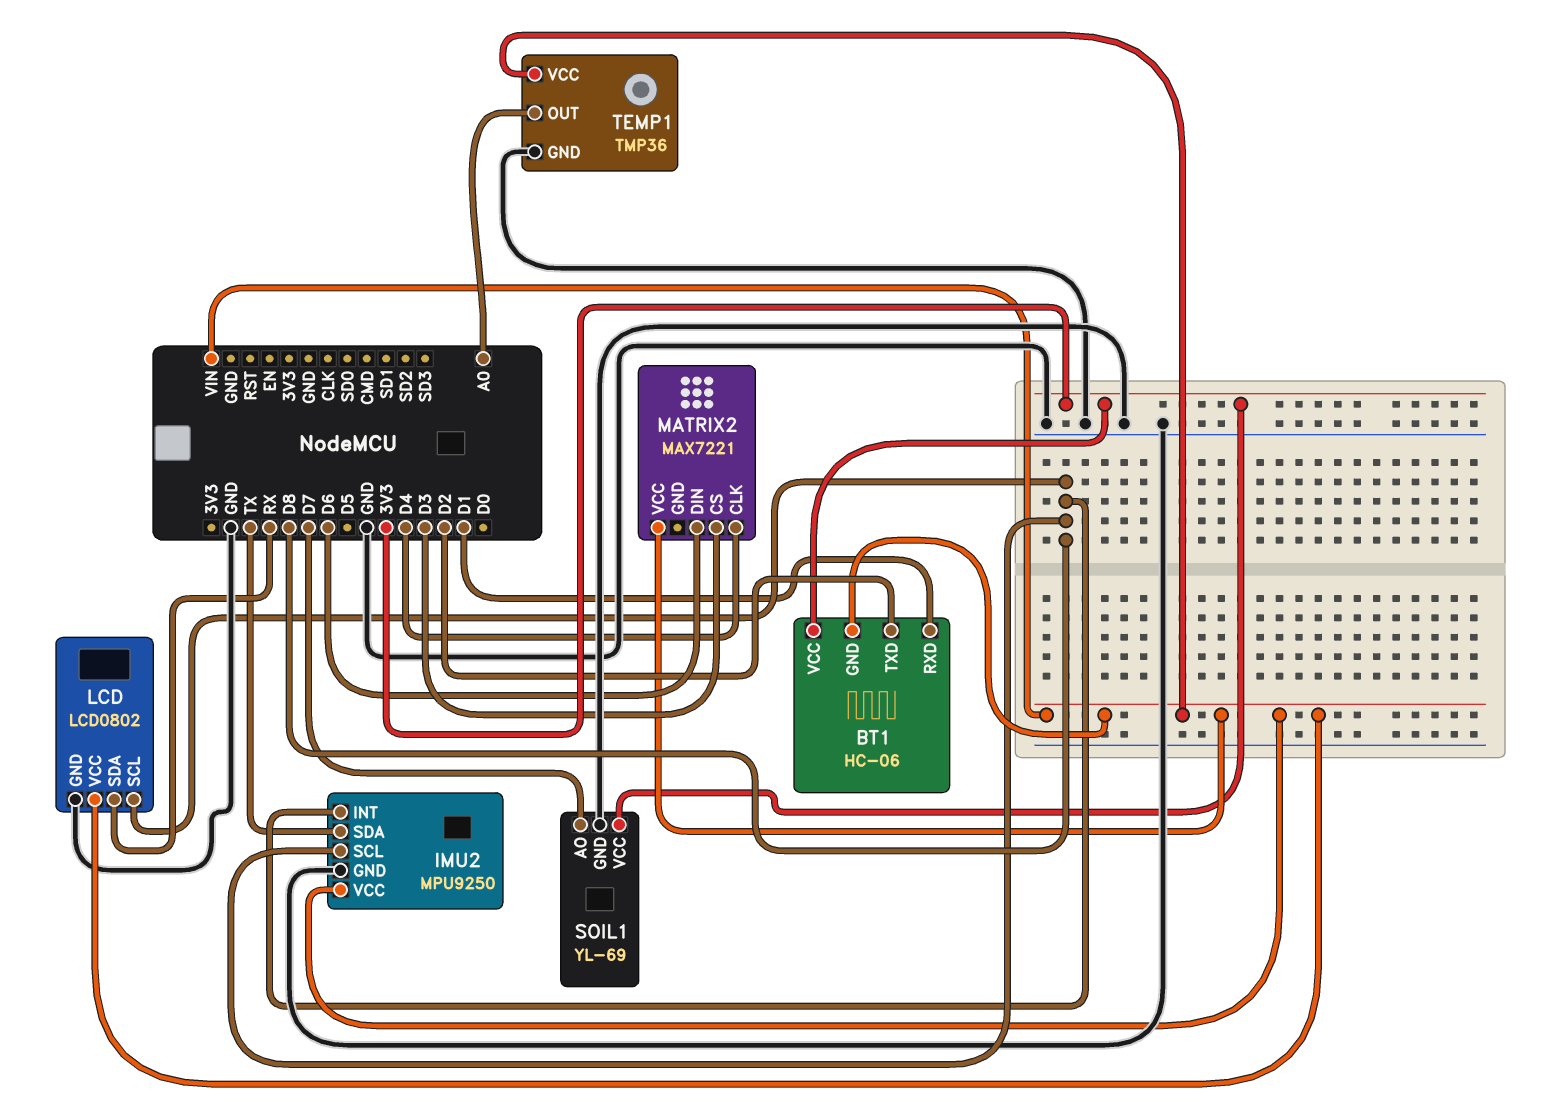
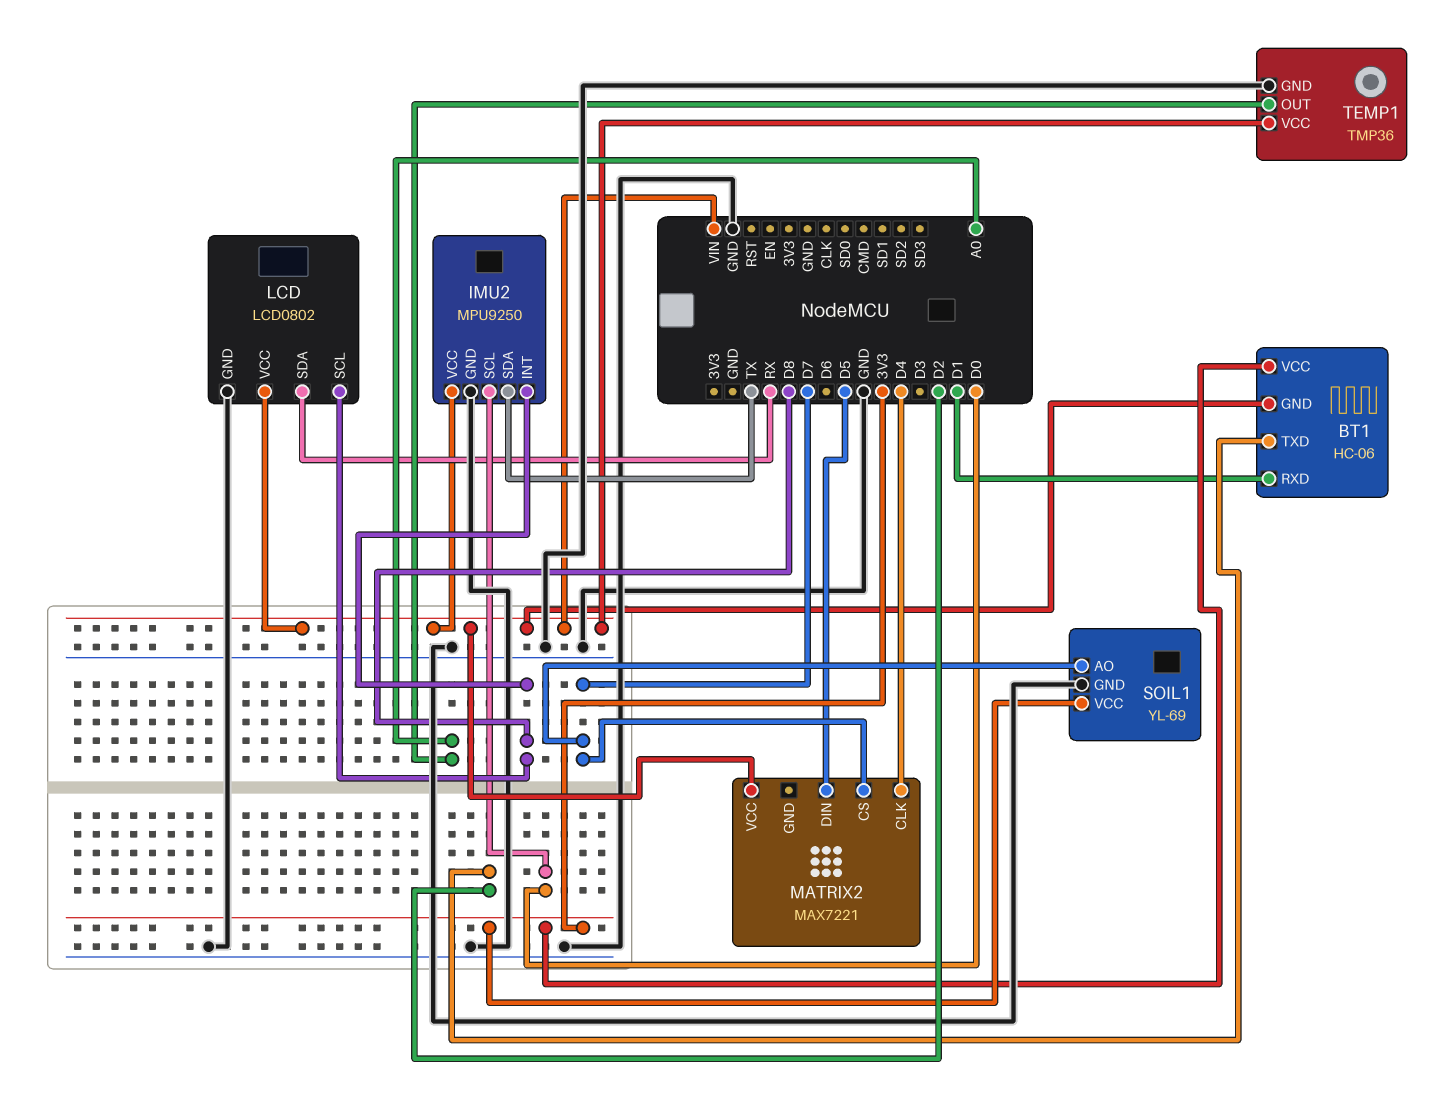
IMU2 pin SCL: D8 -> D0
MATRIX2 pin CS: D3 -> D7
MATRIX2 pin DIN: D6 -> D5

